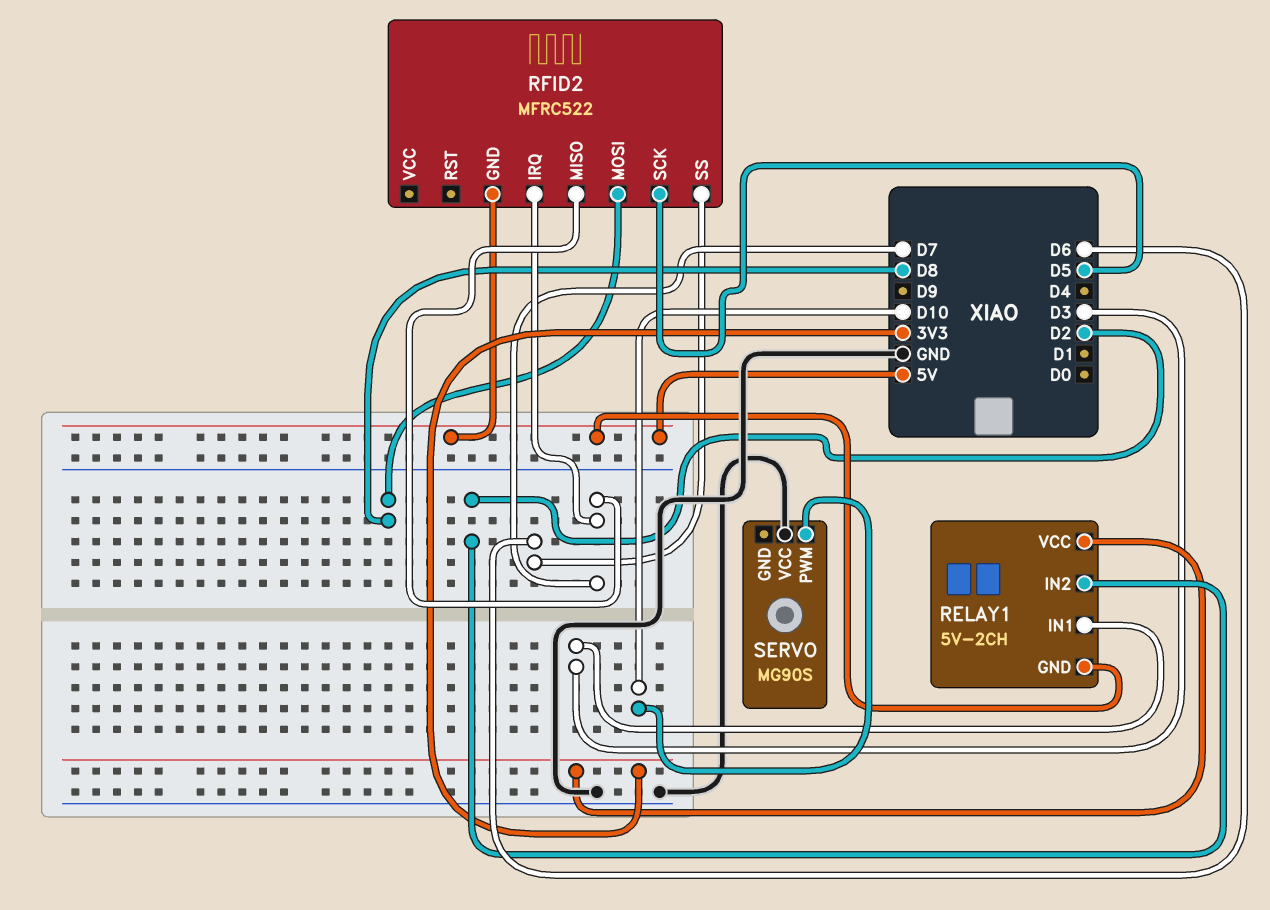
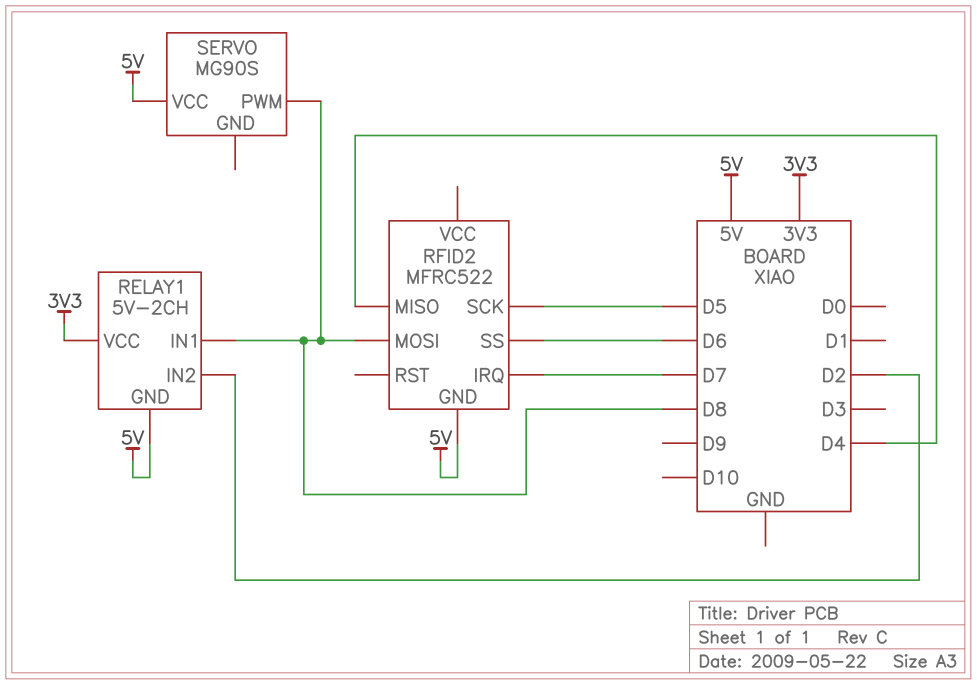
RELAY1 pin IN1: D3 -> D8
RFID2 pin MISO: D7 -> D4
SERVO pin PWM: D10 -> D8
SERVO pin VCC: GND -> 5V

